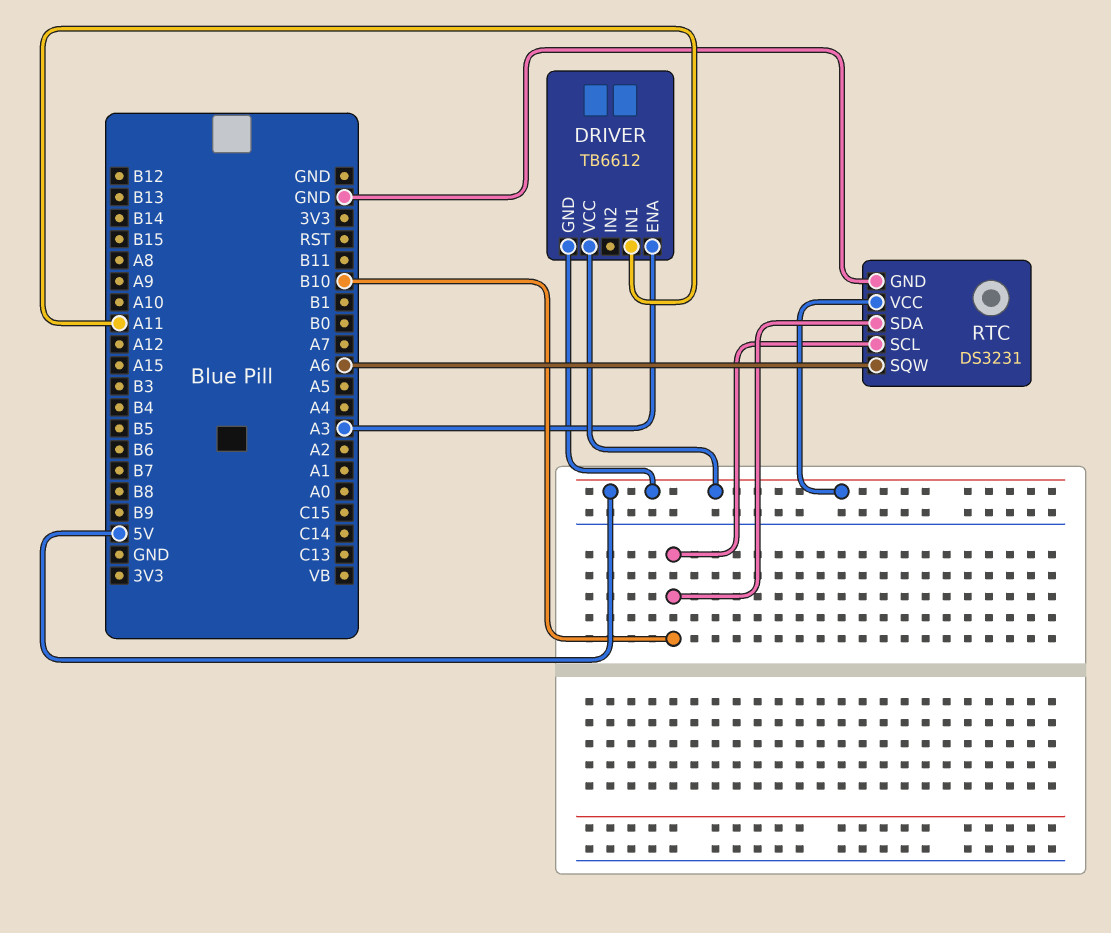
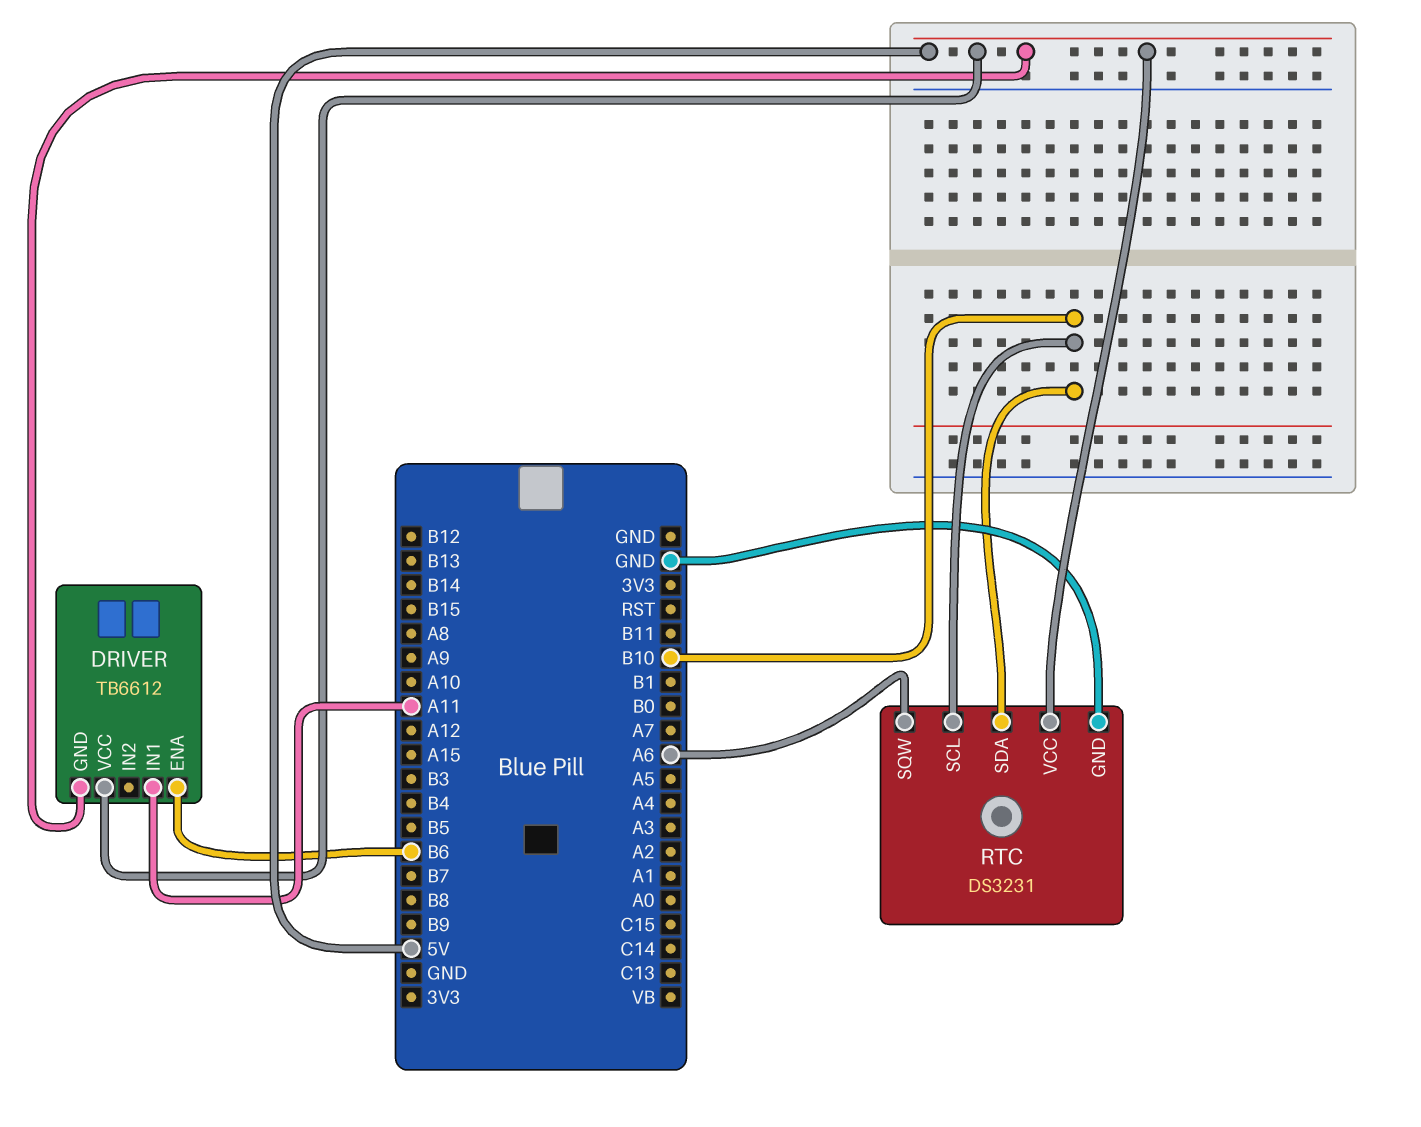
DRIVER pin ENA: A3 -> B6

